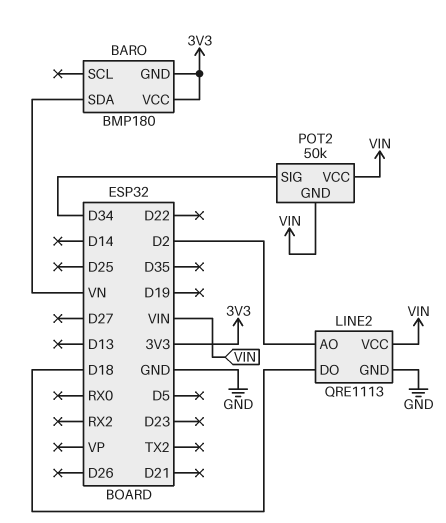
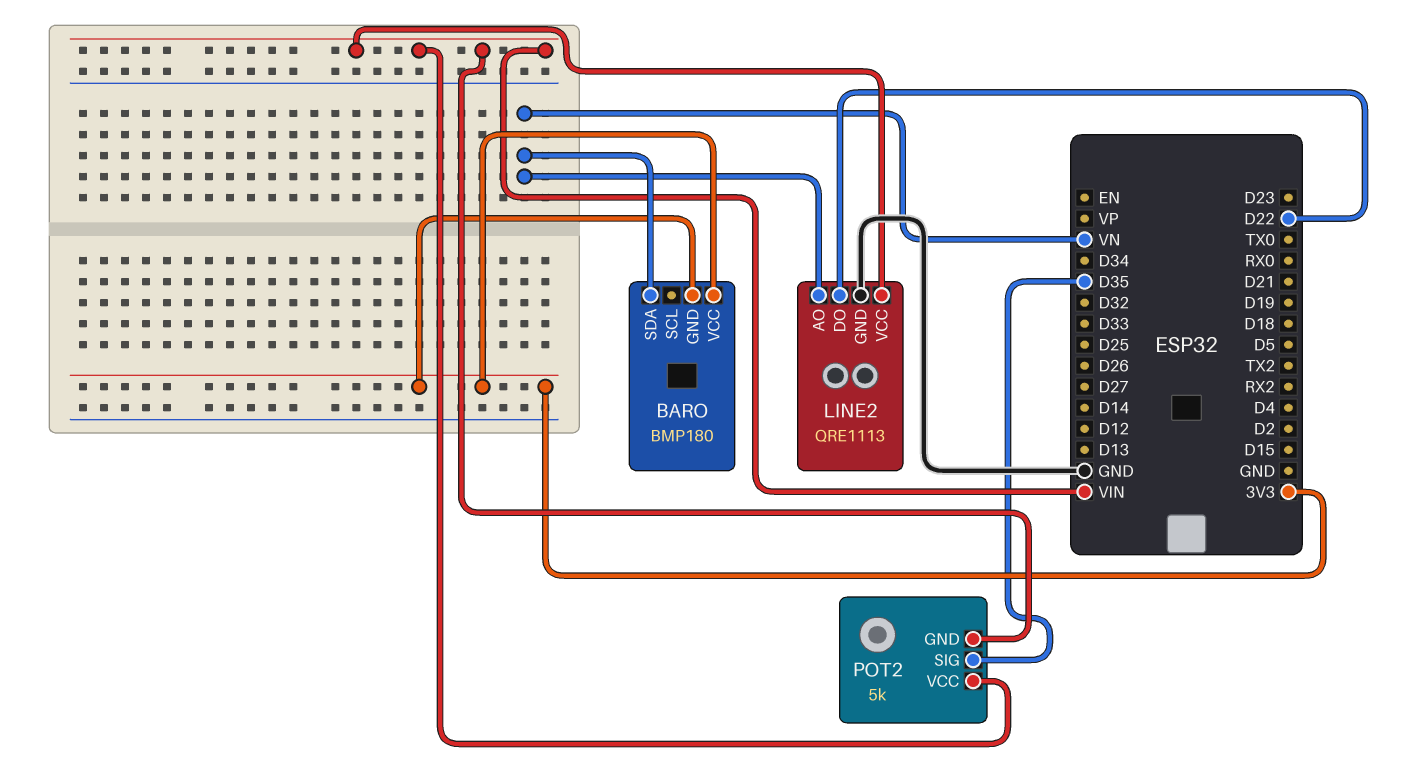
LINE2 pin AO: D2 -> VN
LINE2 pin DO: D18 -> D22
POT2: 50k -> 5k
POT2 pin SIG: D34 -> D35

